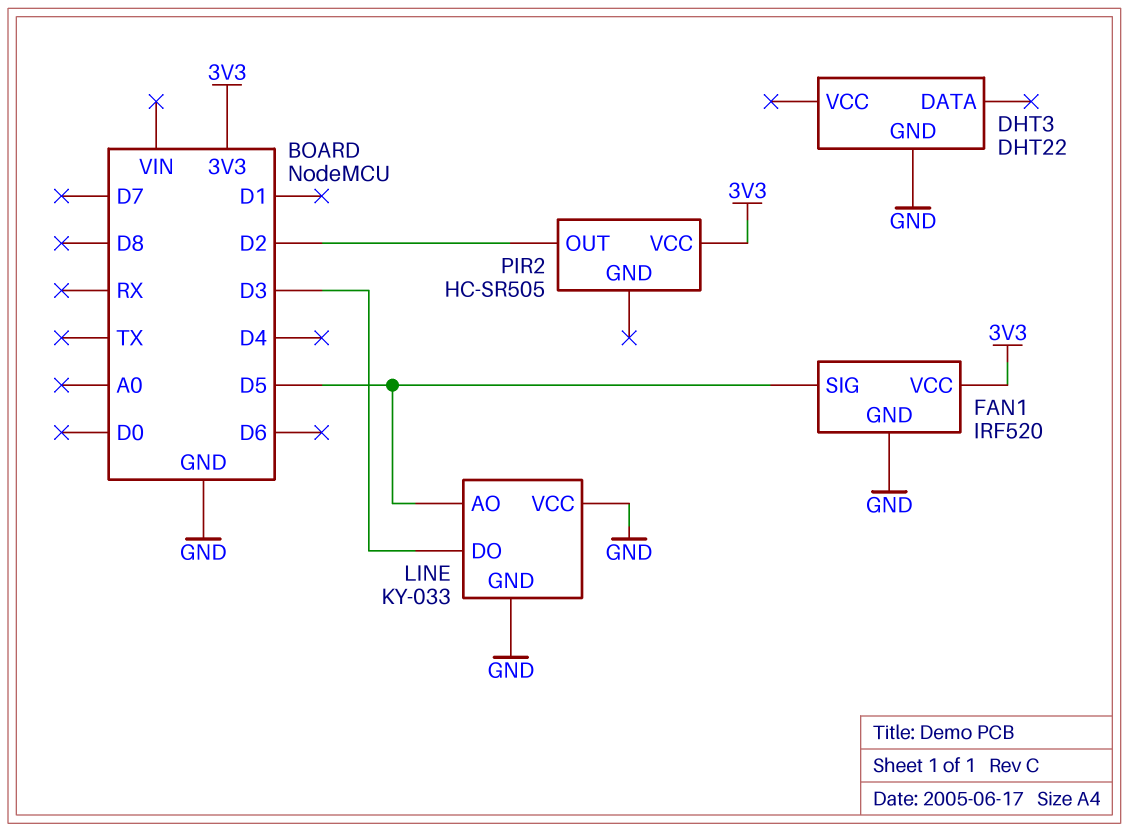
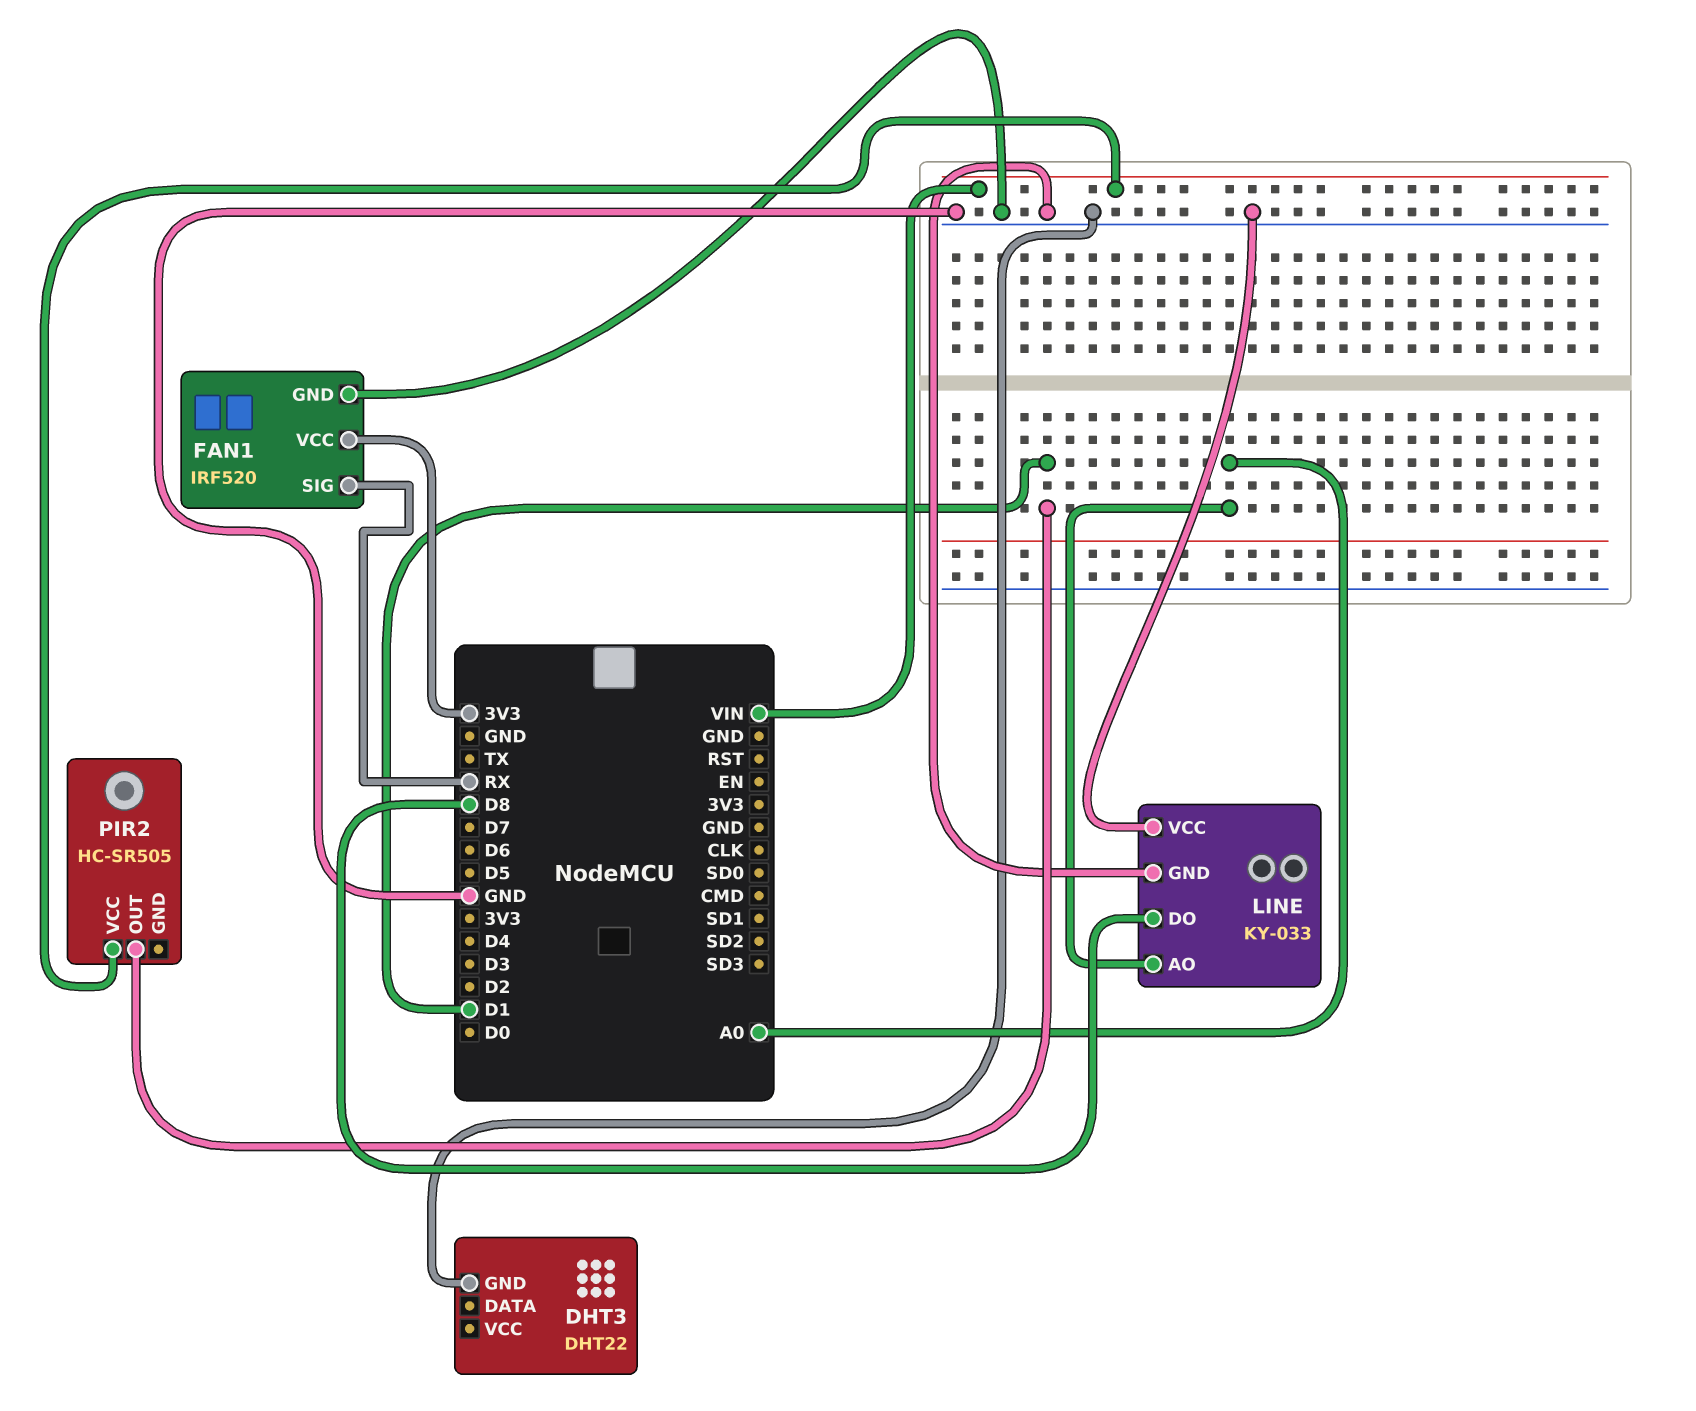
FAN1 pin SIG: D5 -> RX
LINE pin AO: D5 -> A0
LINE pin DO: D3 -> D8
PIR2 pin OUT: D2 -> D1
PIR2 pin VCC: 3V3 -> VIN

